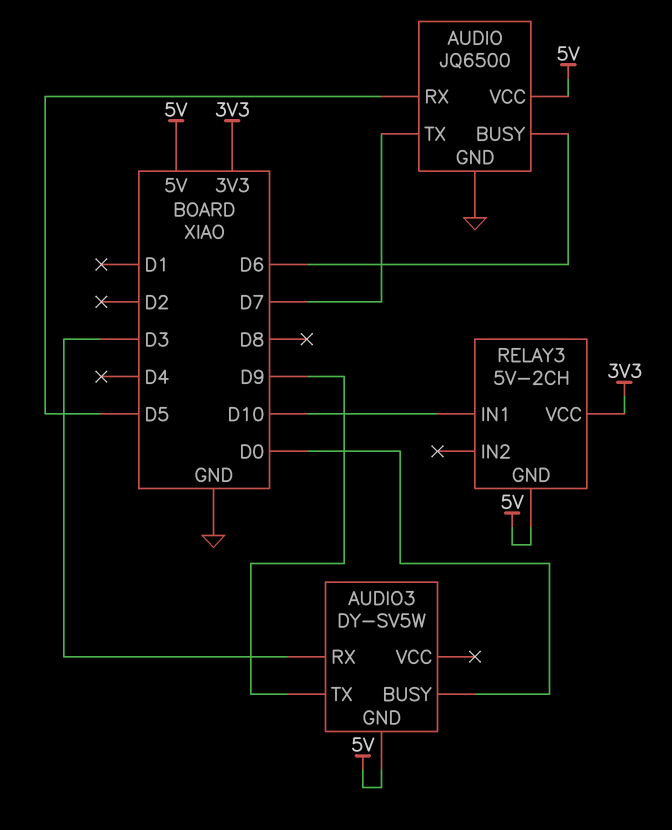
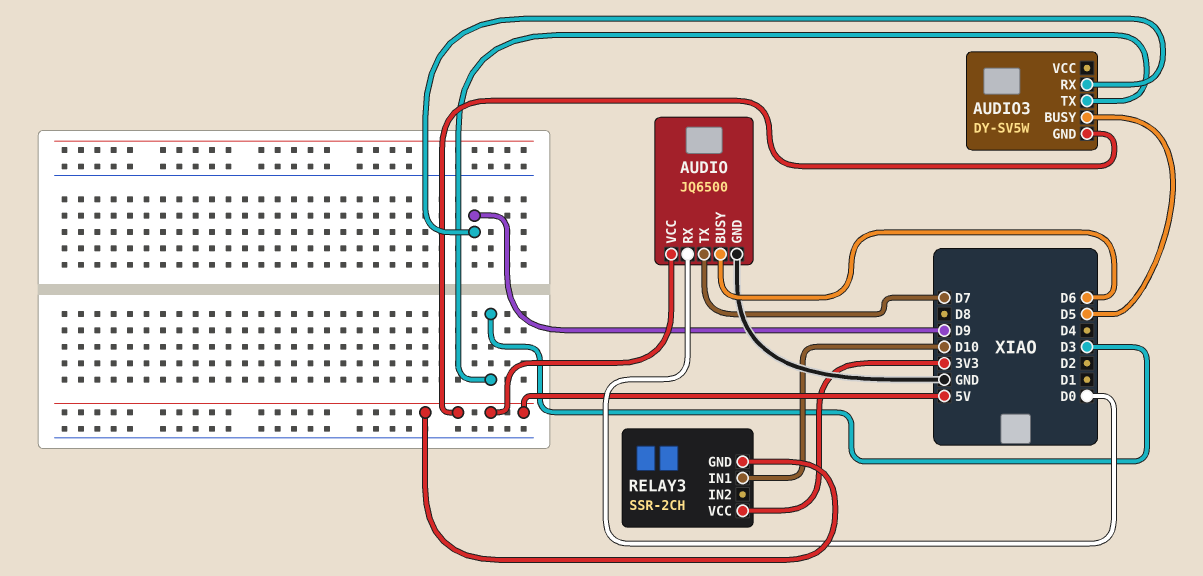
AUDIO pin RX: D5 -> D0
AUDIO3 pin BUSY: D0 -> D5
AUDIO3 pin RX: D3 -> D9
AUDIO3 pin TX: D9 -> D3
RELAY3: 5V-2CH -> SSR-2CH

